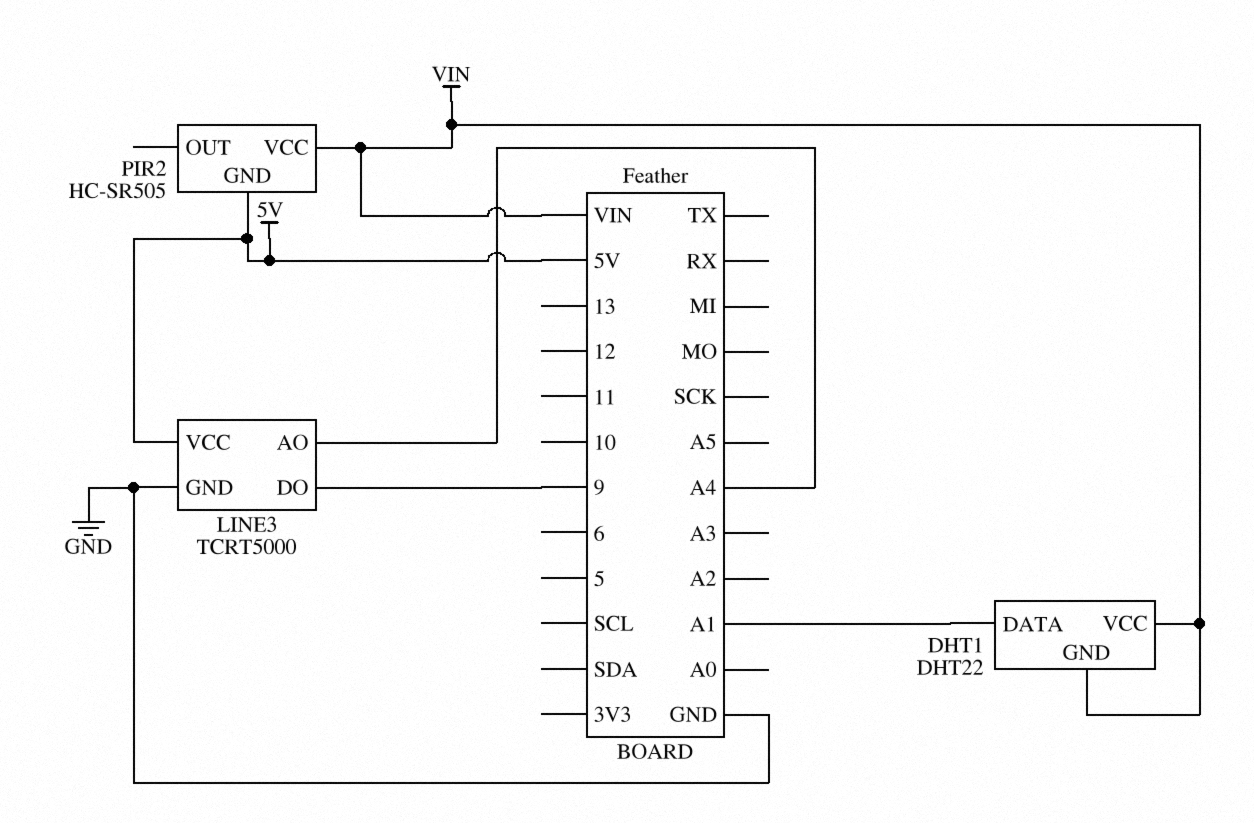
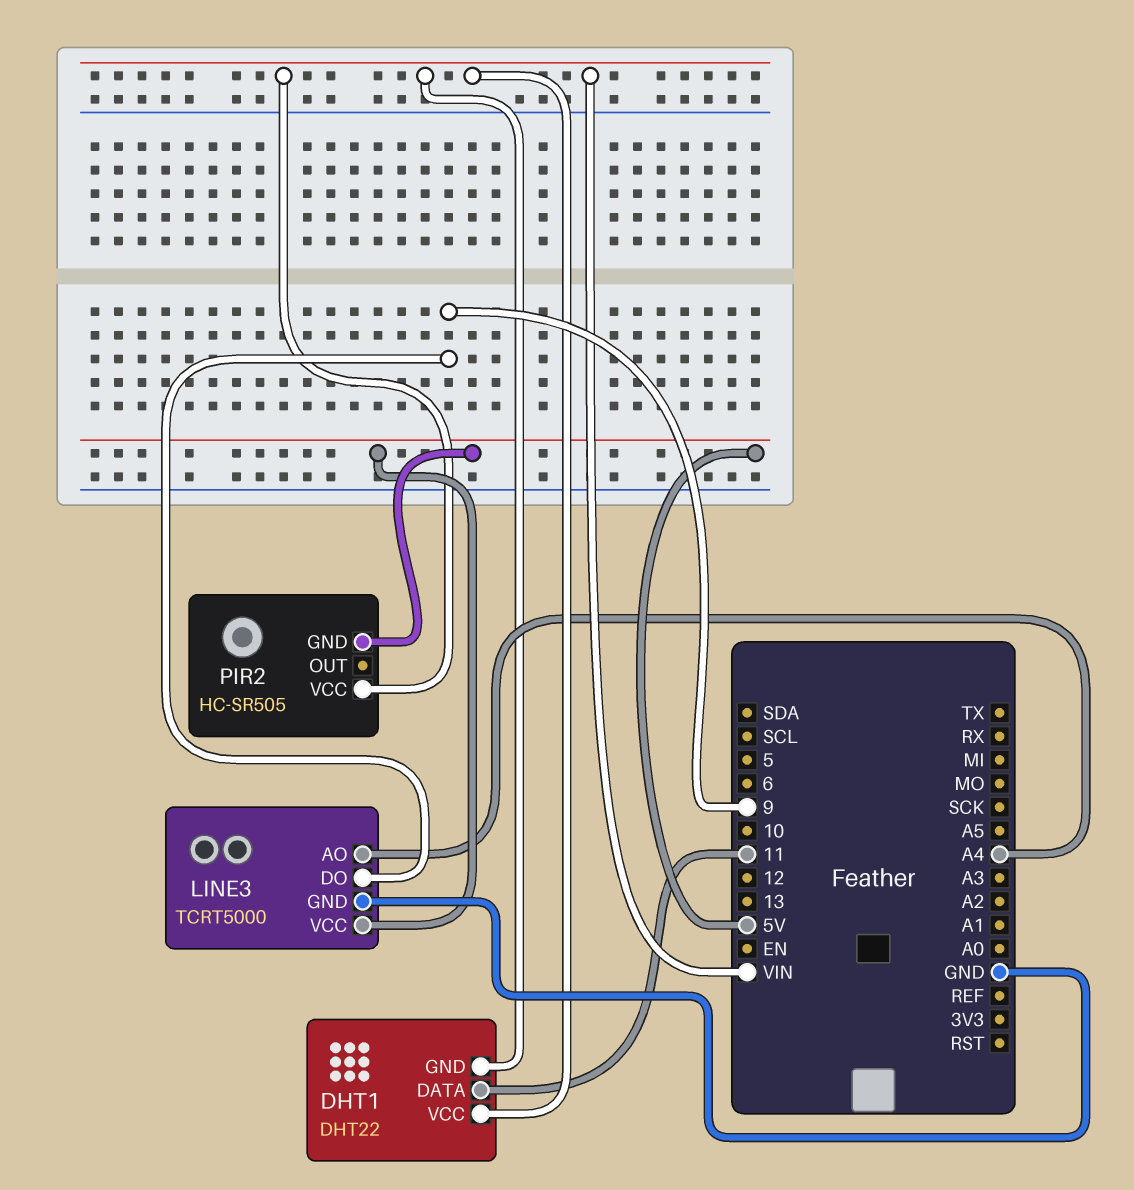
DHT1 pin DATA: A1 -> 11

